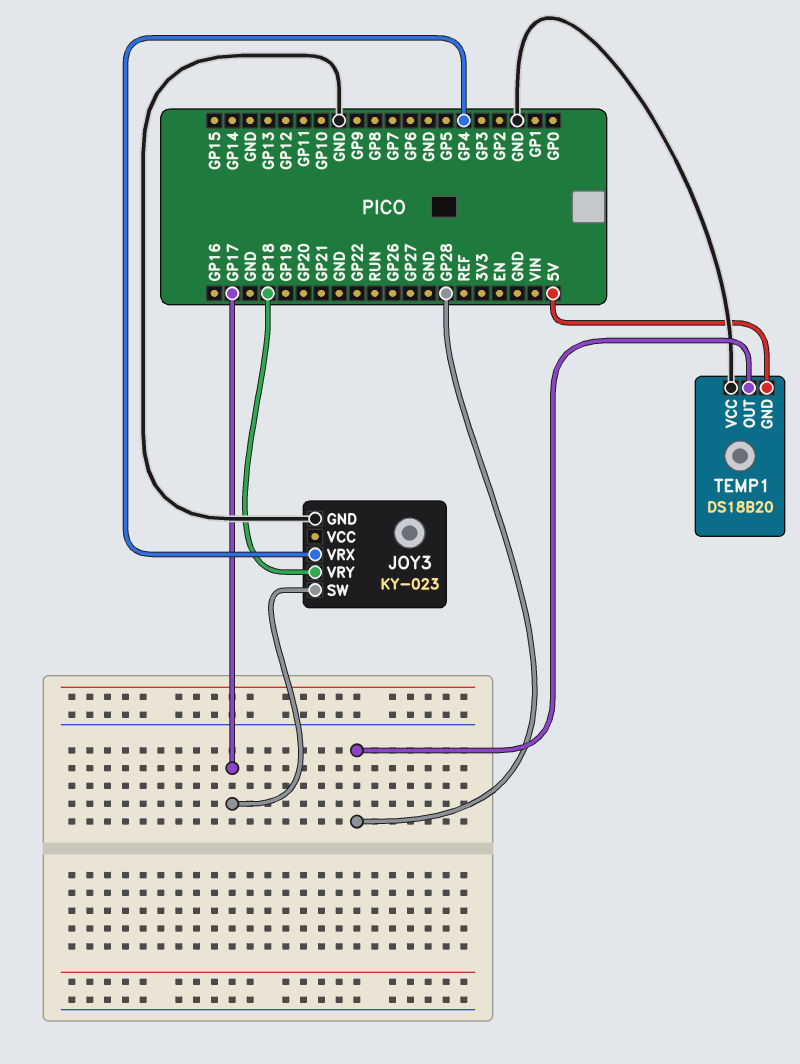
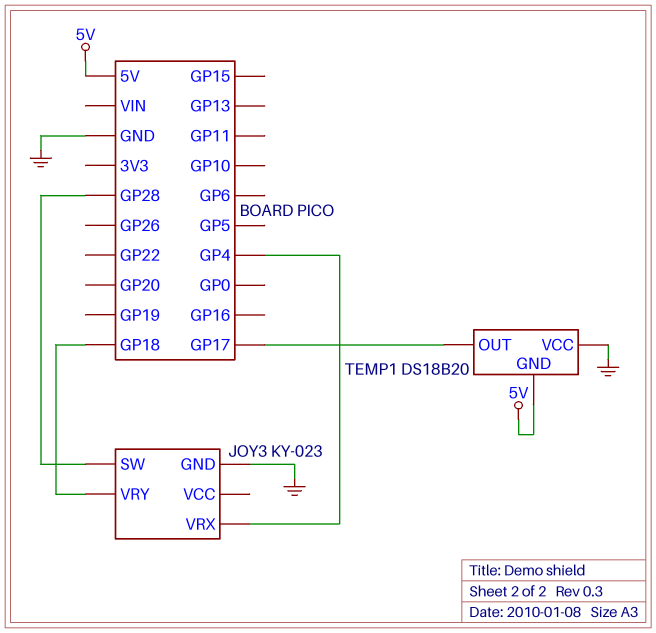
JOY3 pin SW: GP17 -> GP28
TEMP1 pin OUT: GP28 -> GP17

